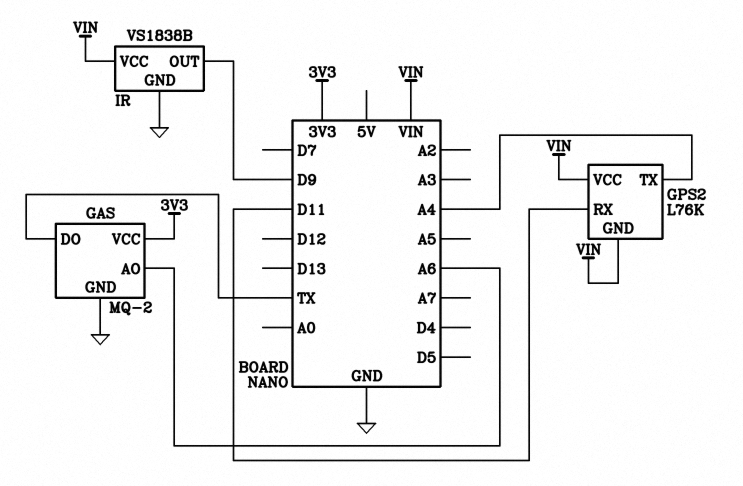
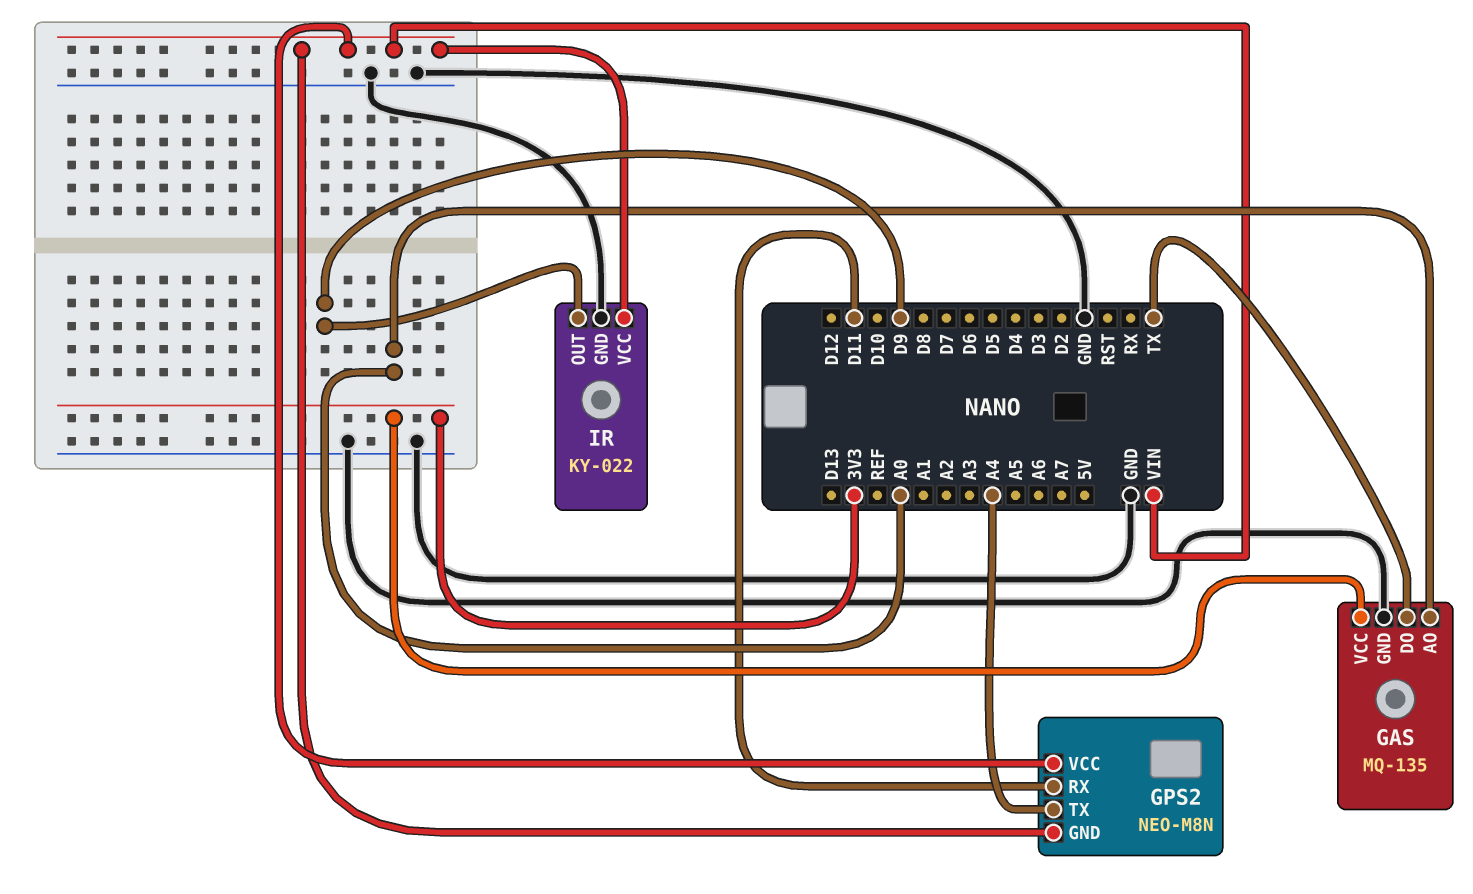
GAS: MQ-2 -> MQ-135
GAS pin AO: A6 -> A0
GPS2: L76K -> NEO-M8N
IR: VS1838B -> KY-022

